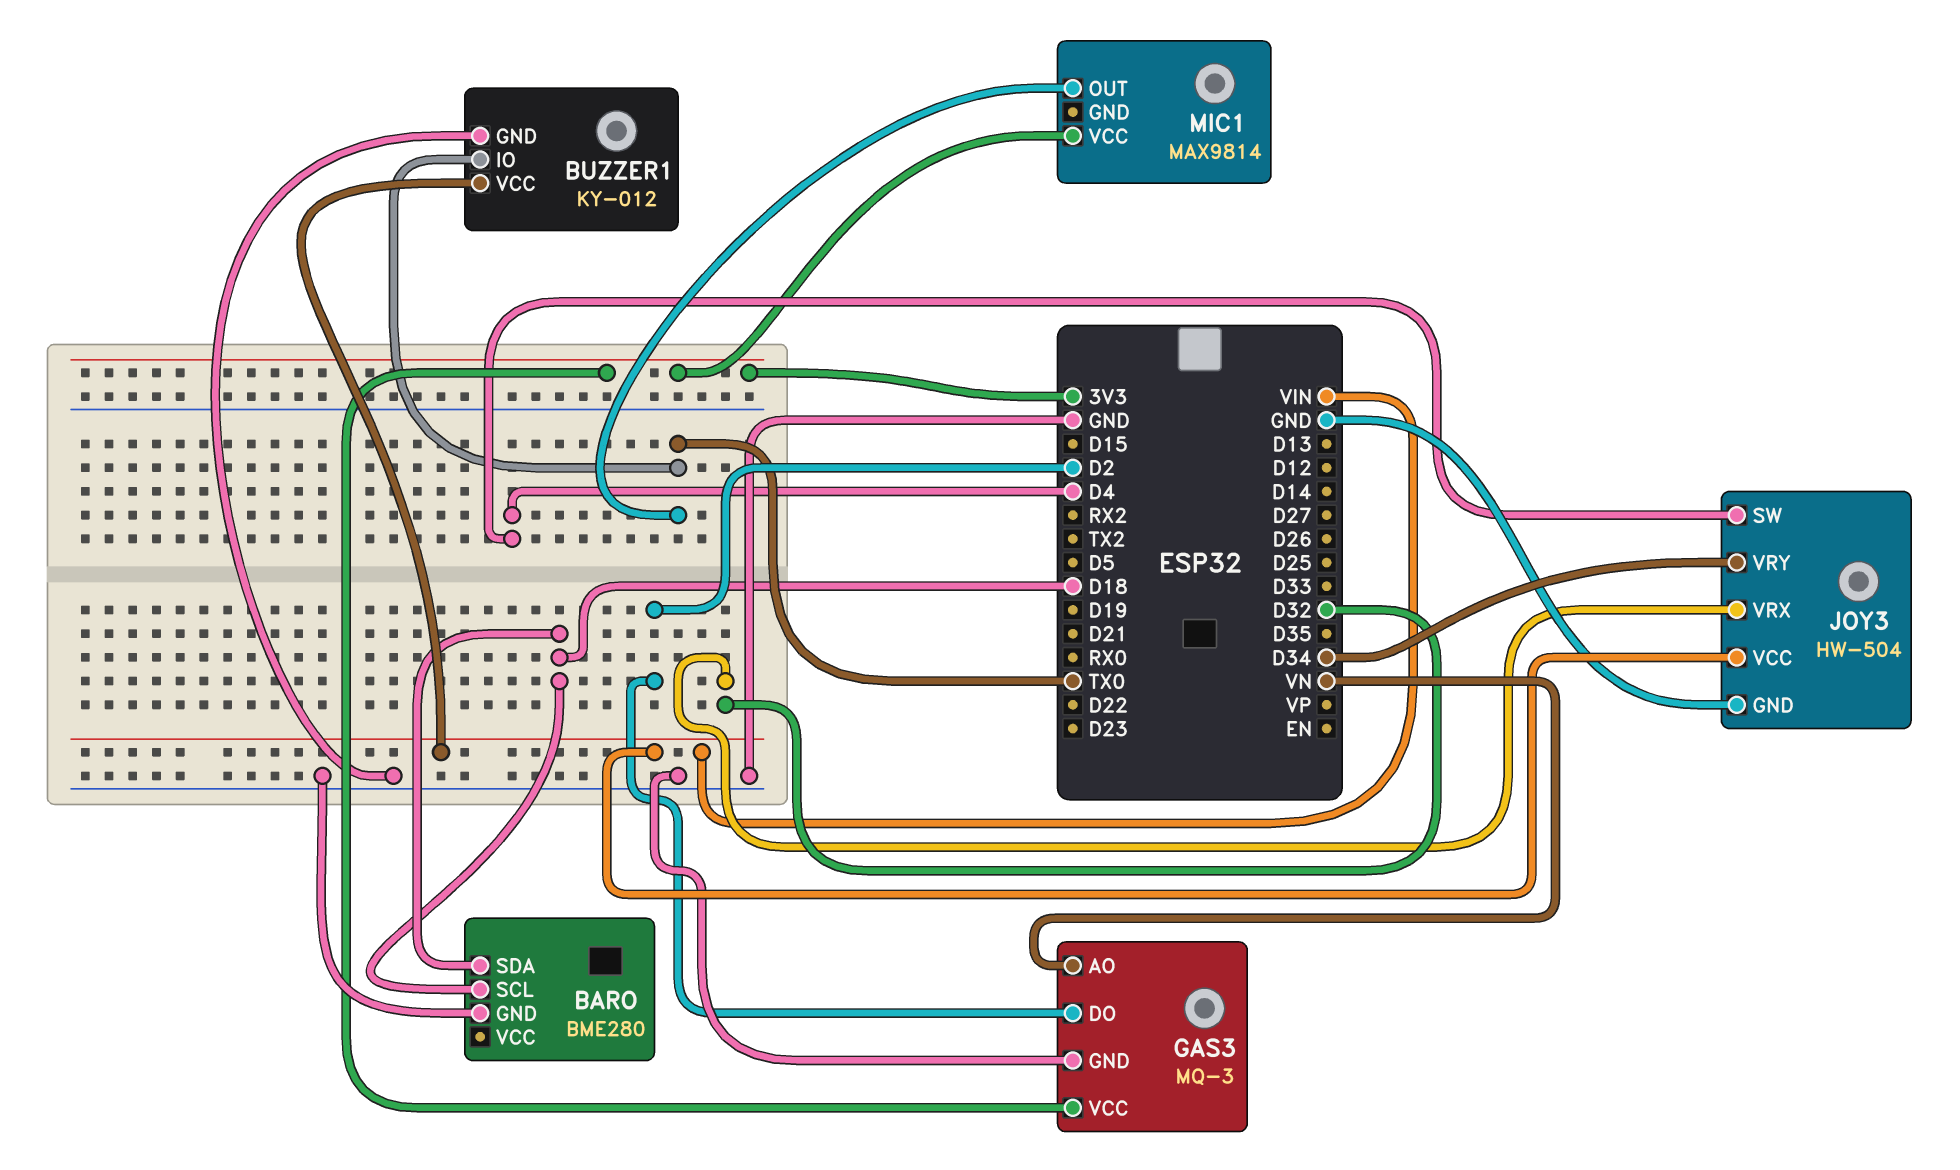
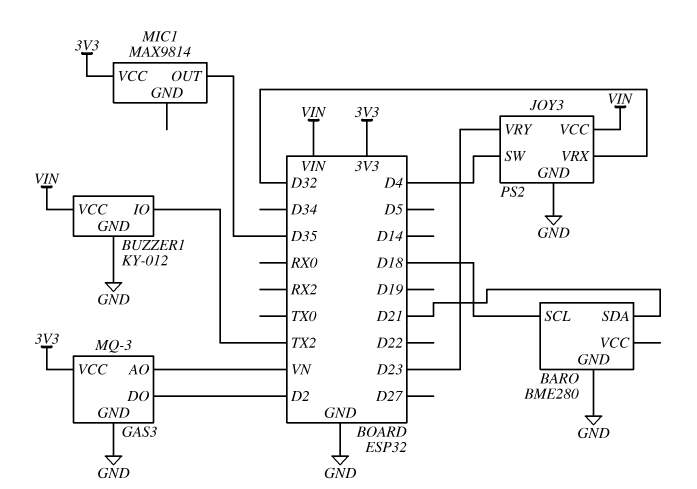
BARO pin SDA: D18 -> D21
BUZZER1 pin IO: TX0 -> TX2
JOY3: HW-504 -> PS2
JOY3 pin VRY: D34 -> D23
MIC1 pin OUT: TX0 -> D35

